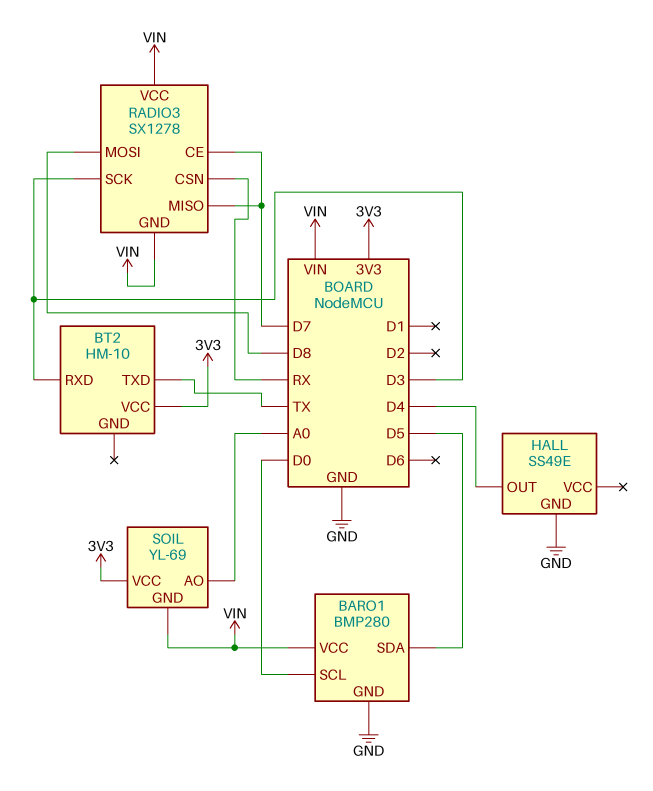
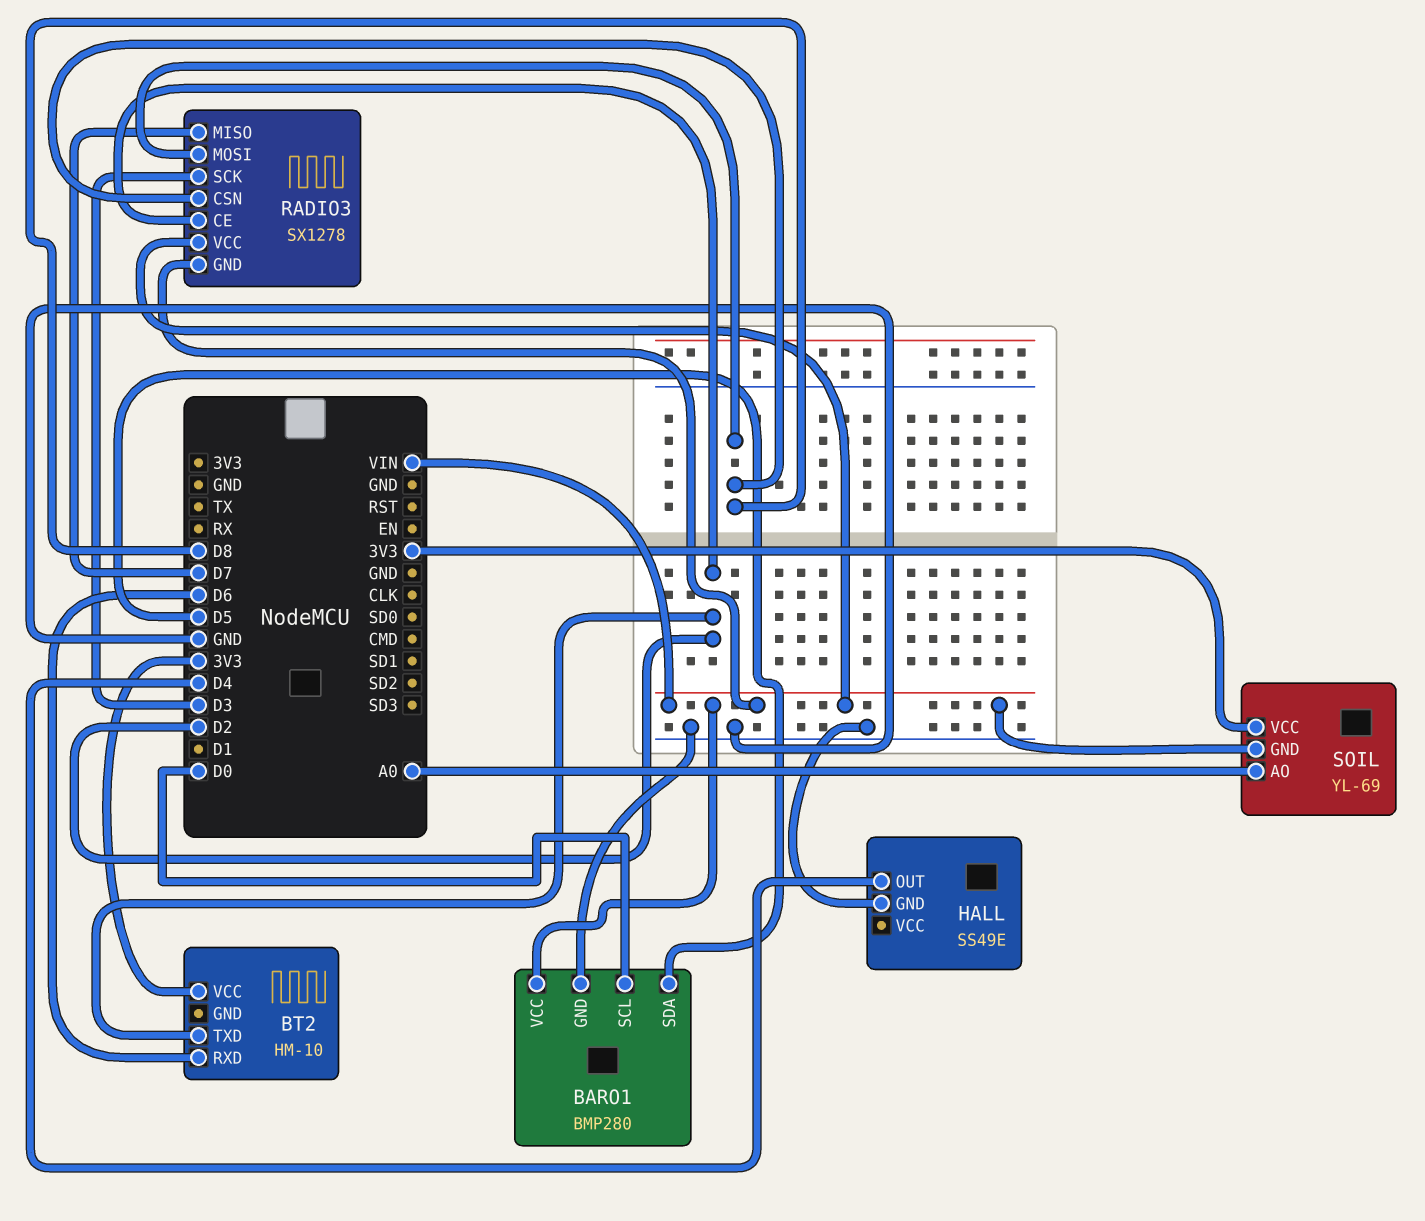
BT2 pin RXD: D3 -> D6
BT2 pin TXD: TX -> D2
RADIO3 pin CE: D7 -> D2
RADIO3 pin CSN: RX -> D8

